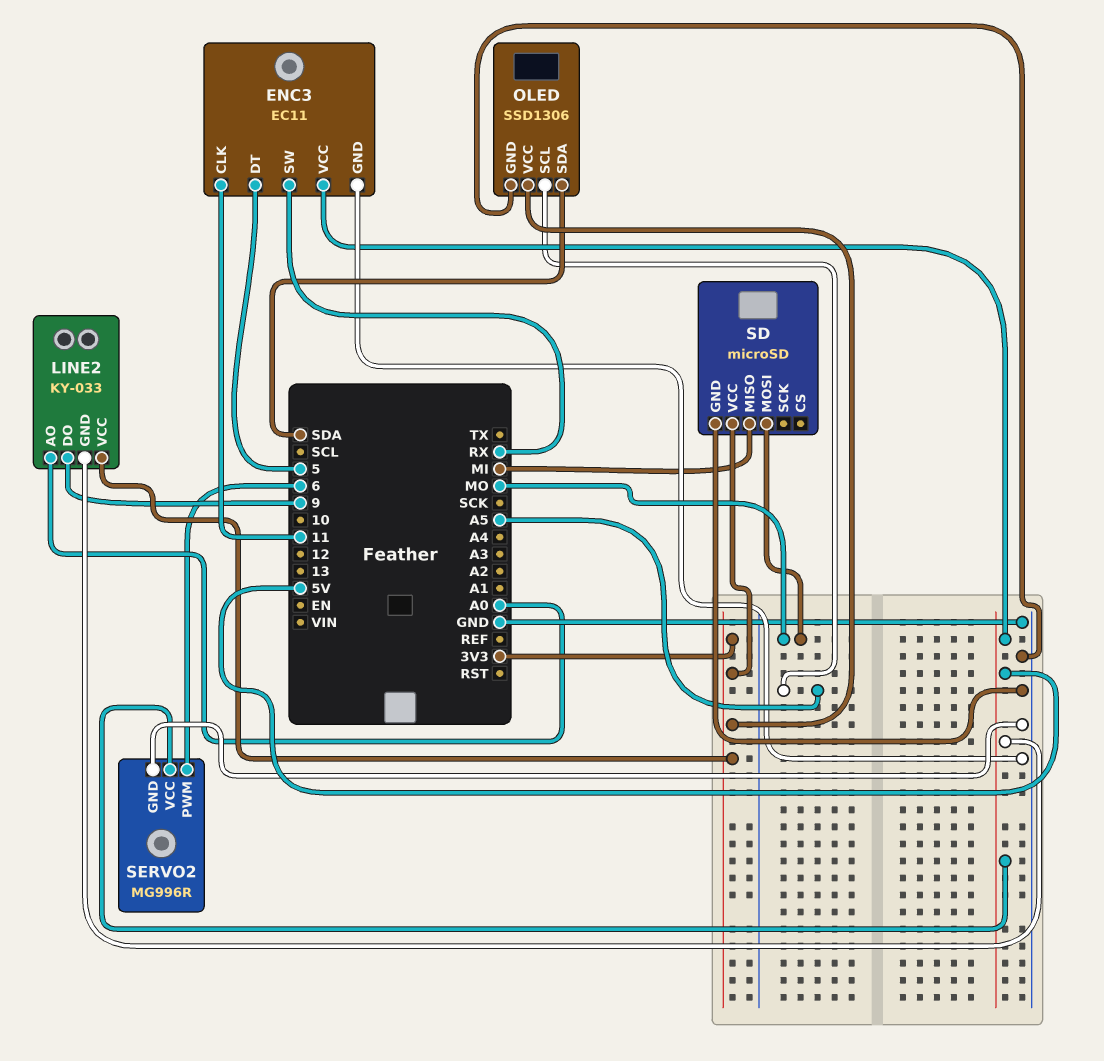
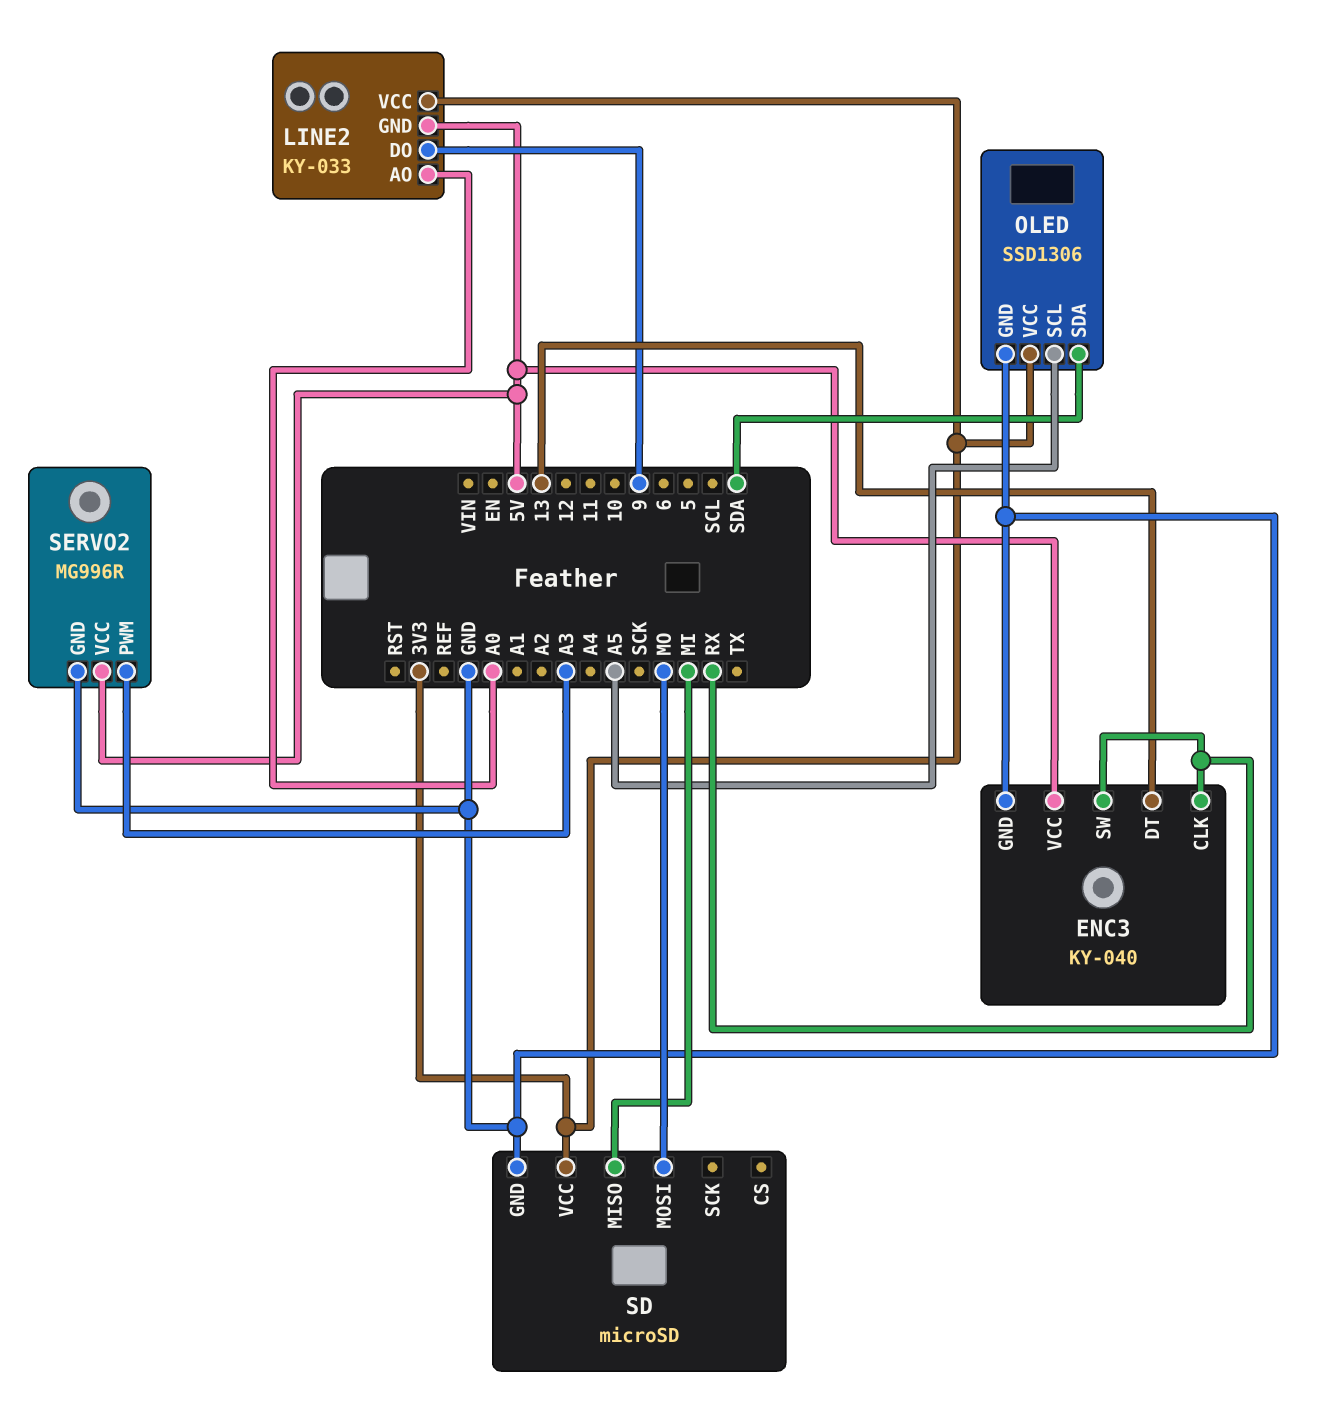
ENC3: EC11 -> KY-040
ENC3 pin CLK: 11 -> RX
ENC3 pin DT: 5 -> 13
SERVO2 pin PWM: 6 -> A3

